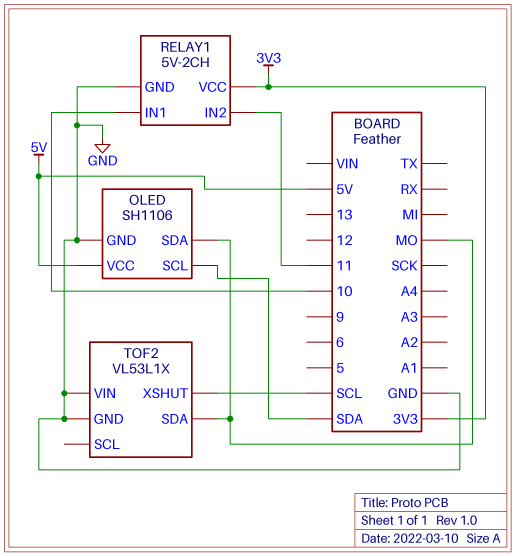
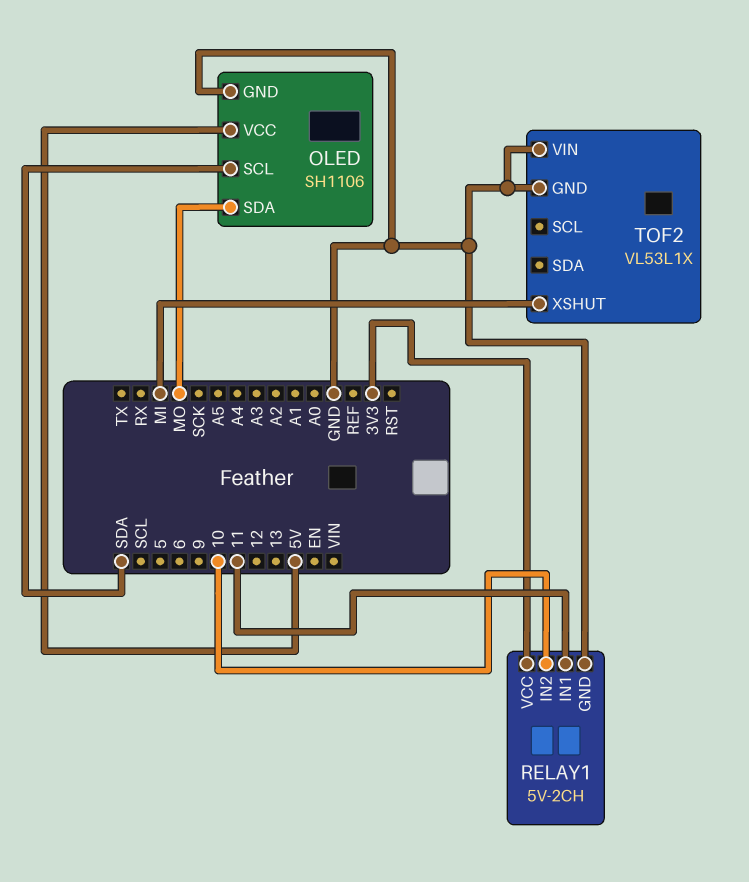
RELAY1 pin IN1: 10 -> 11
RELAY1 pin IN2: 11 -> 10
TOF2 pin SDA: MO -> none
TOF2 pin XSHUT: SCL -> MI

